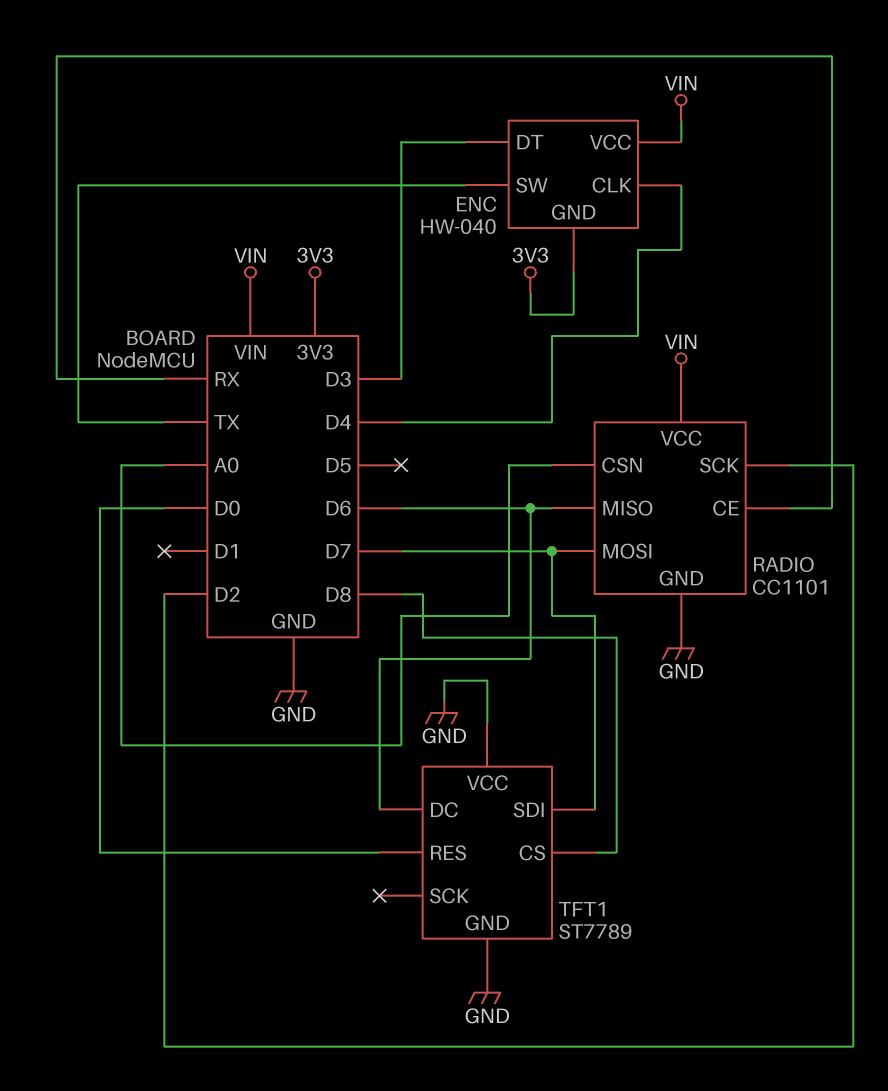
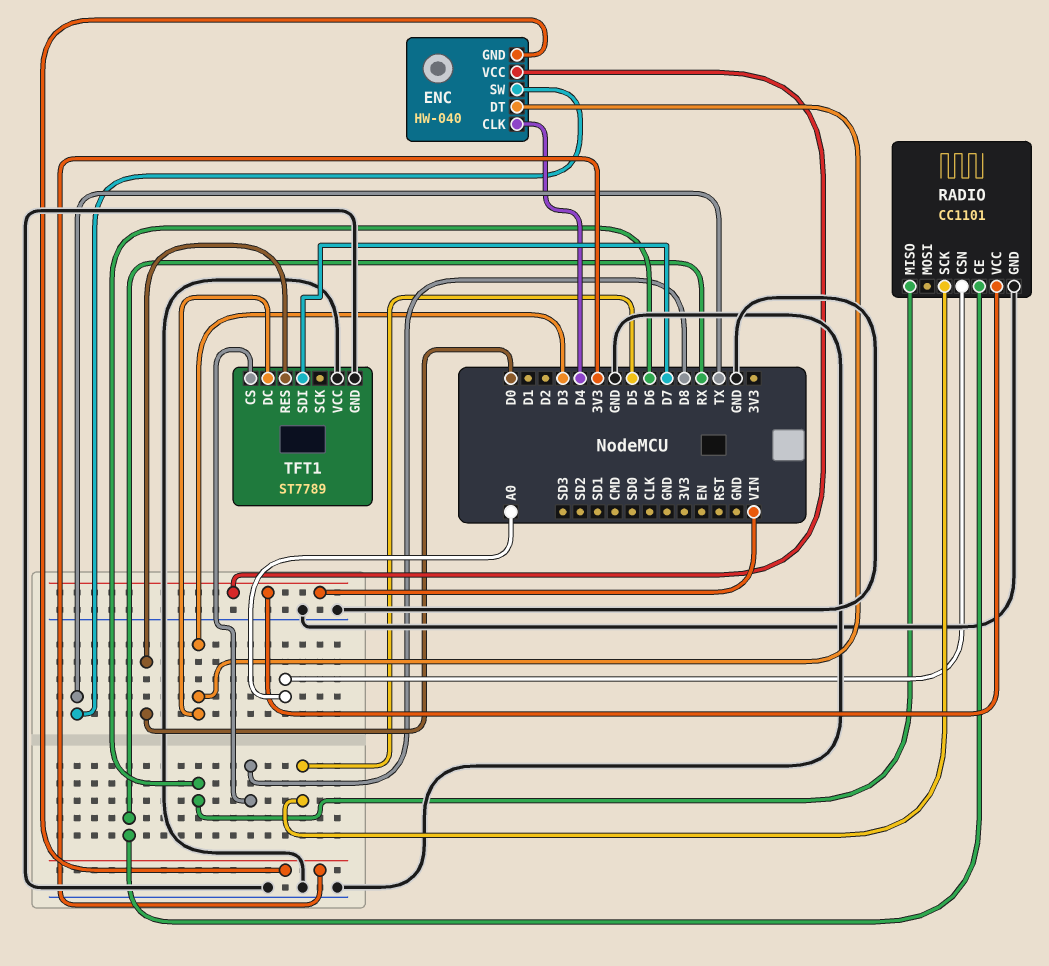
RADIO pin MOSI: D7 -> none
RADIO pin SCK: D2 -> D5
TFT1 pin DC: D6 -> D3

